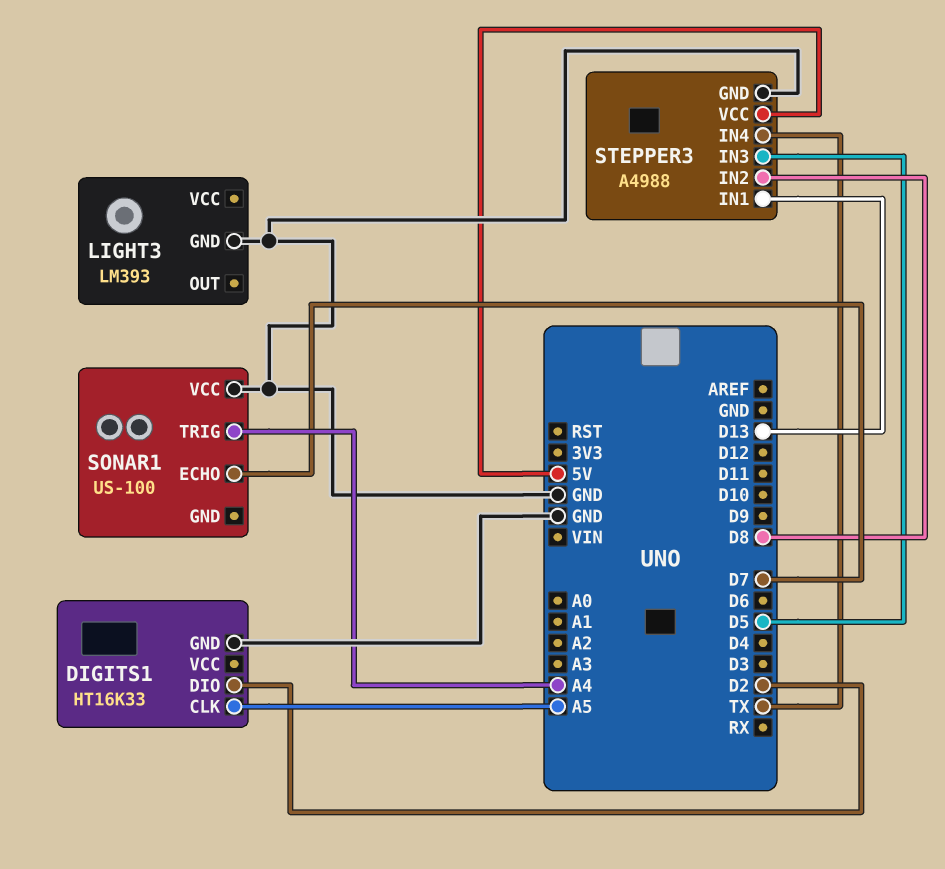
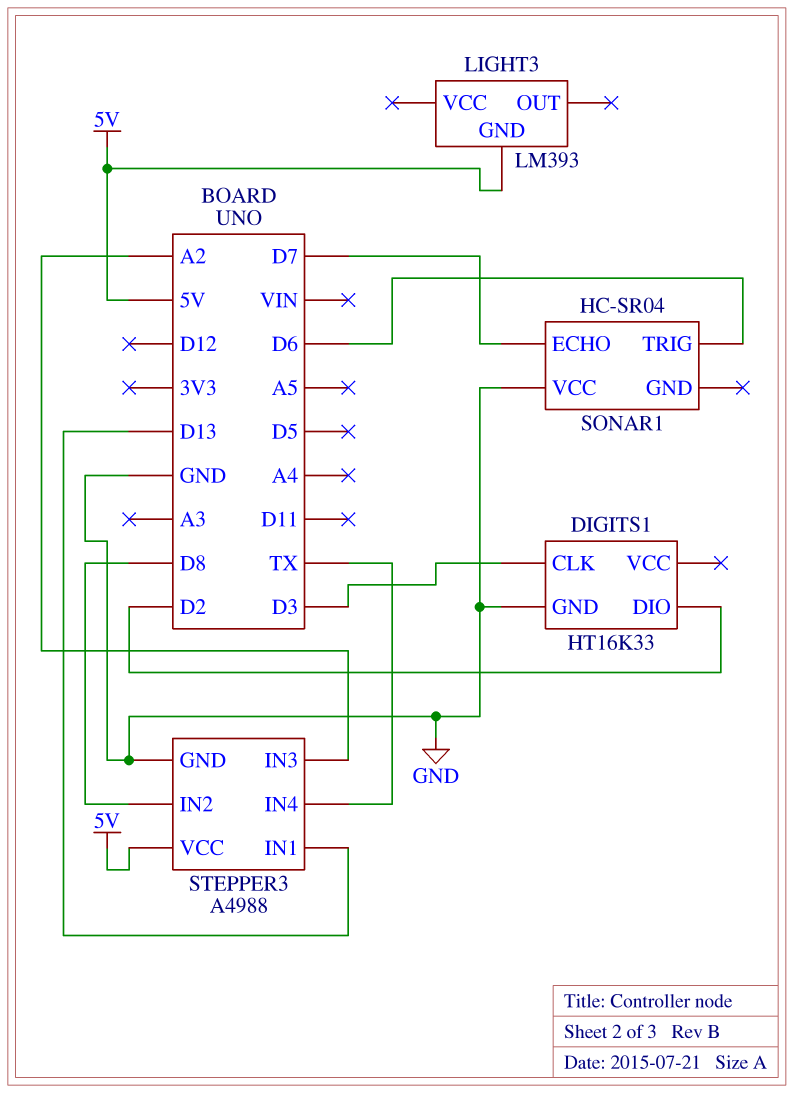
DIGITS1 pin CLK: A5 -> D3
LIGHT3 pin GND: GND -> 5V
SONAR1: US-100 -> HC-SR04
SONAR1 pin TRIG: A4 -> D6
STEPPER3 pin IN3: D5 -> A2

